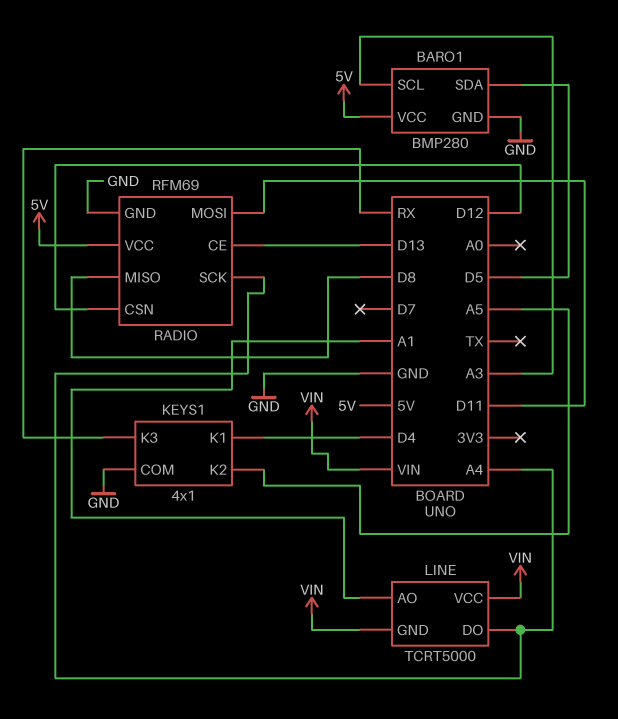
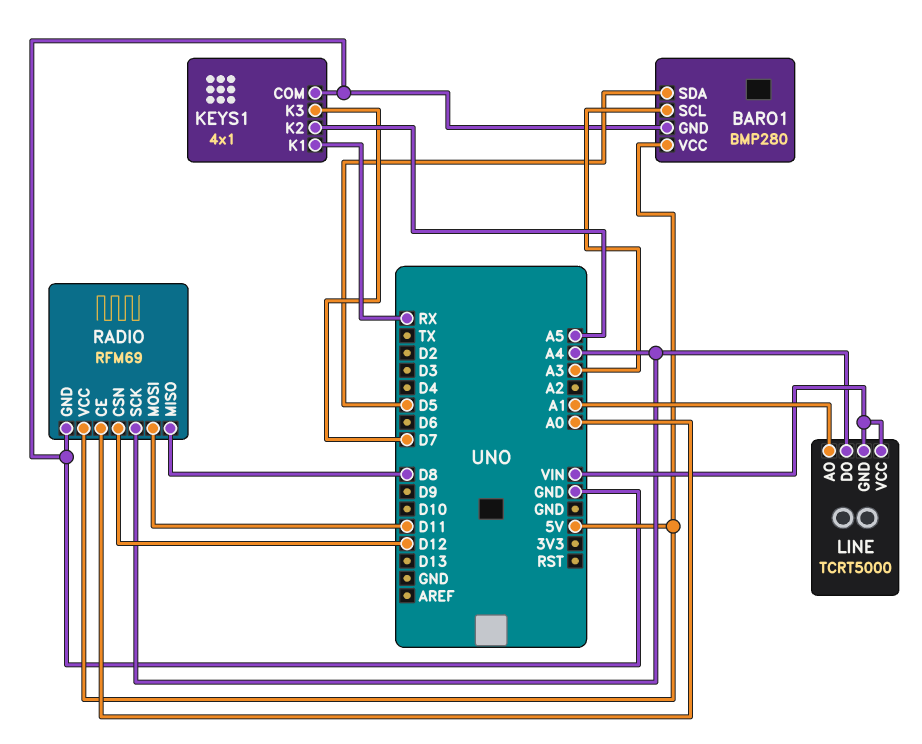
KEYS1 pin K1: D4 -> RX
KEYS1 pin K3: RX -> D7
RADIO pin CE: D13 -> A0

